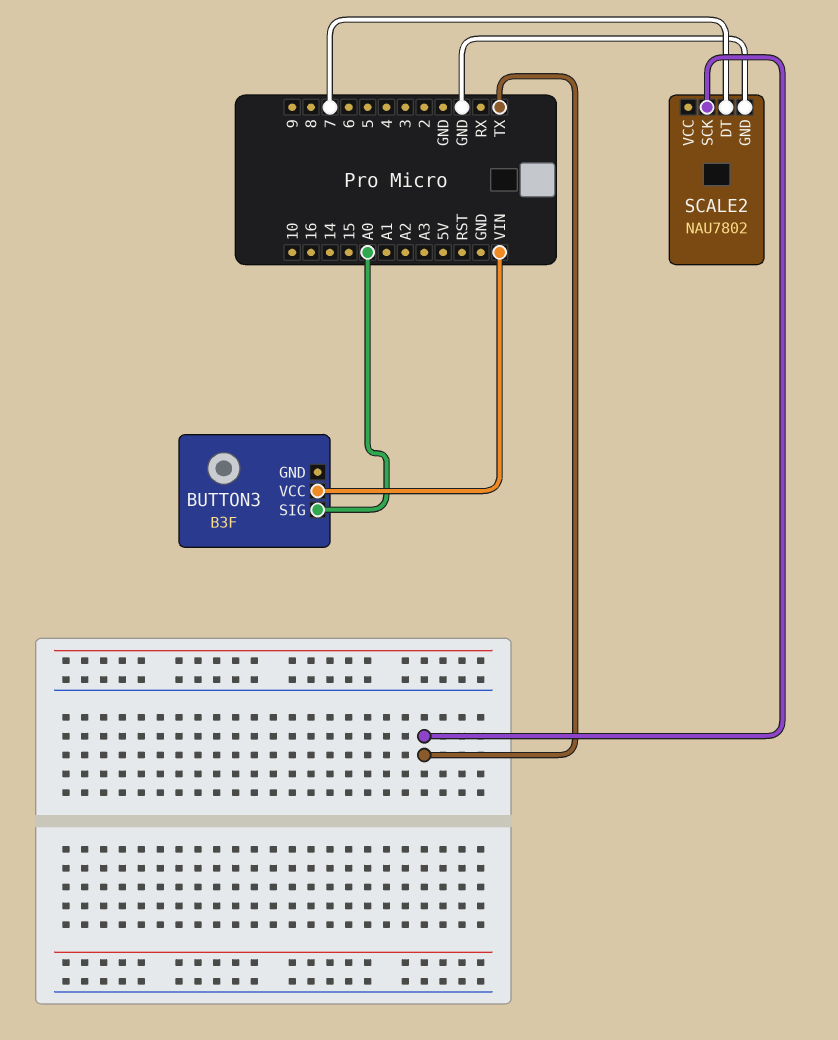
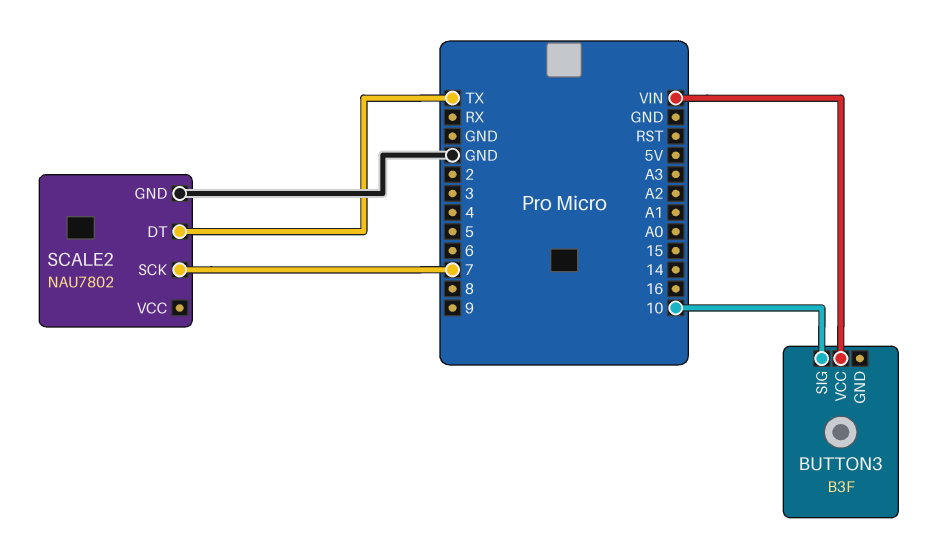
BUTTON3 pin SIG: A0 -> 10
SCALE2 pin DT: 7 -> TX
SCALE2 pin SCK: TX -> 7

